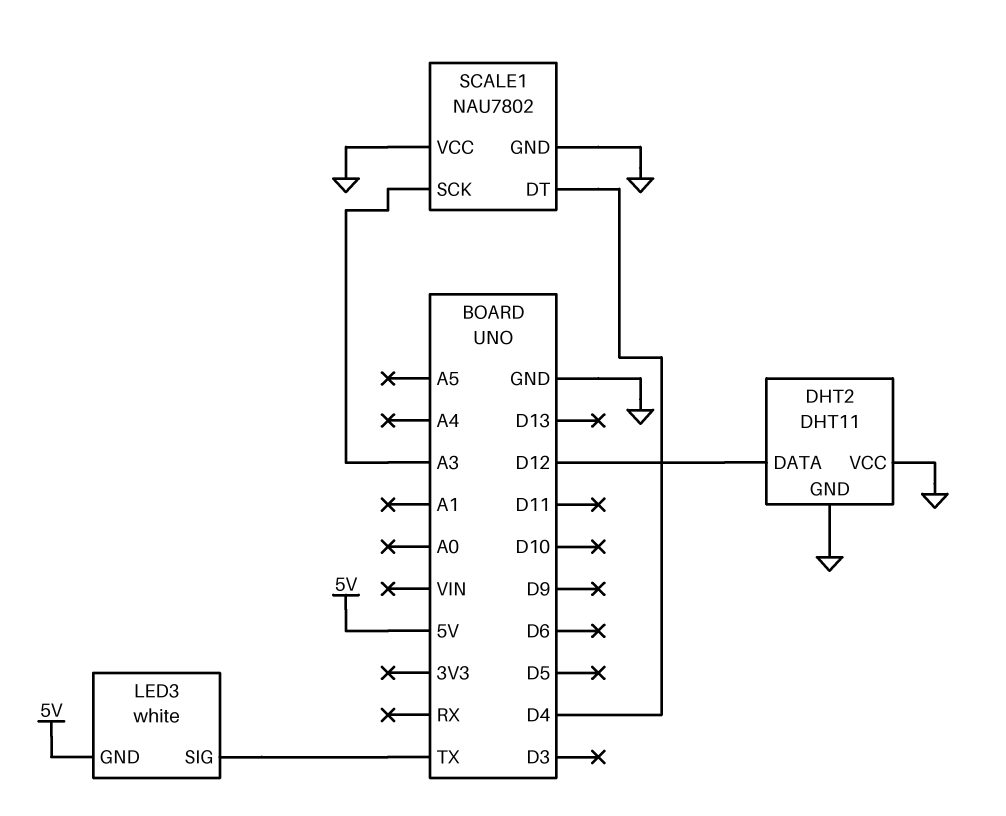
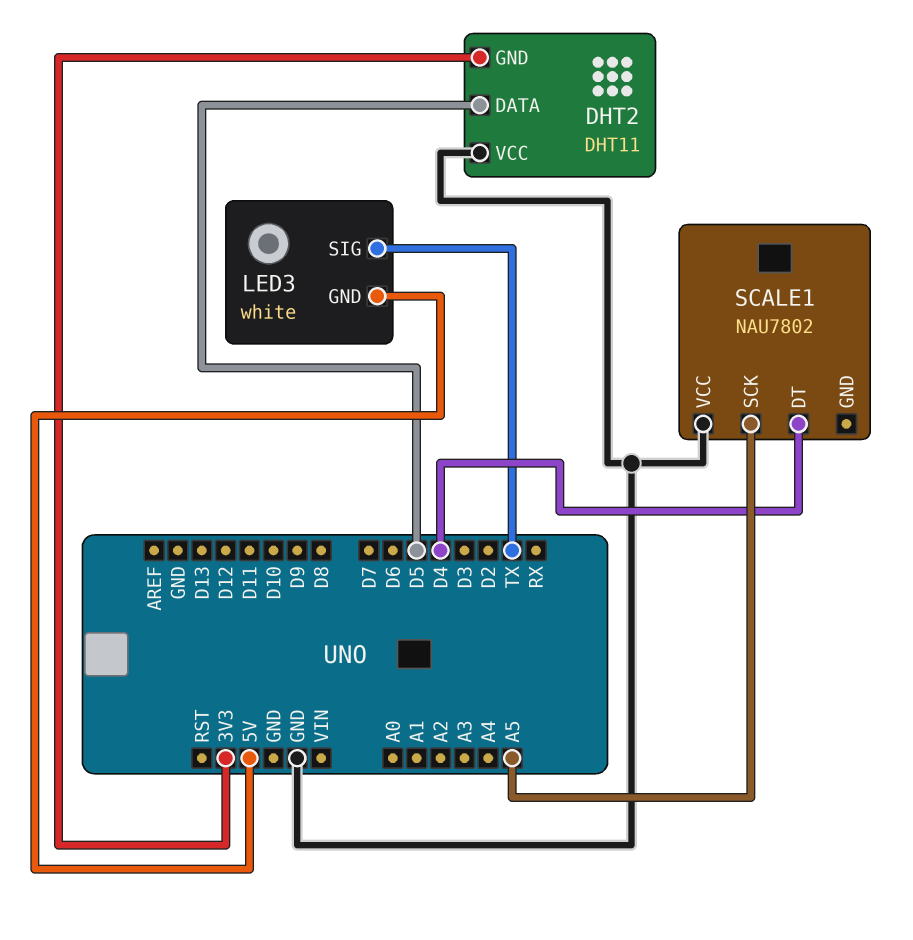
DHT2 pin DATA: D12 -> D5
DHT2 pin GND: GND -> 3V3
SCALE1 pin GND: GND -> none
SCALE1 pin SCK: A3 -> A5

